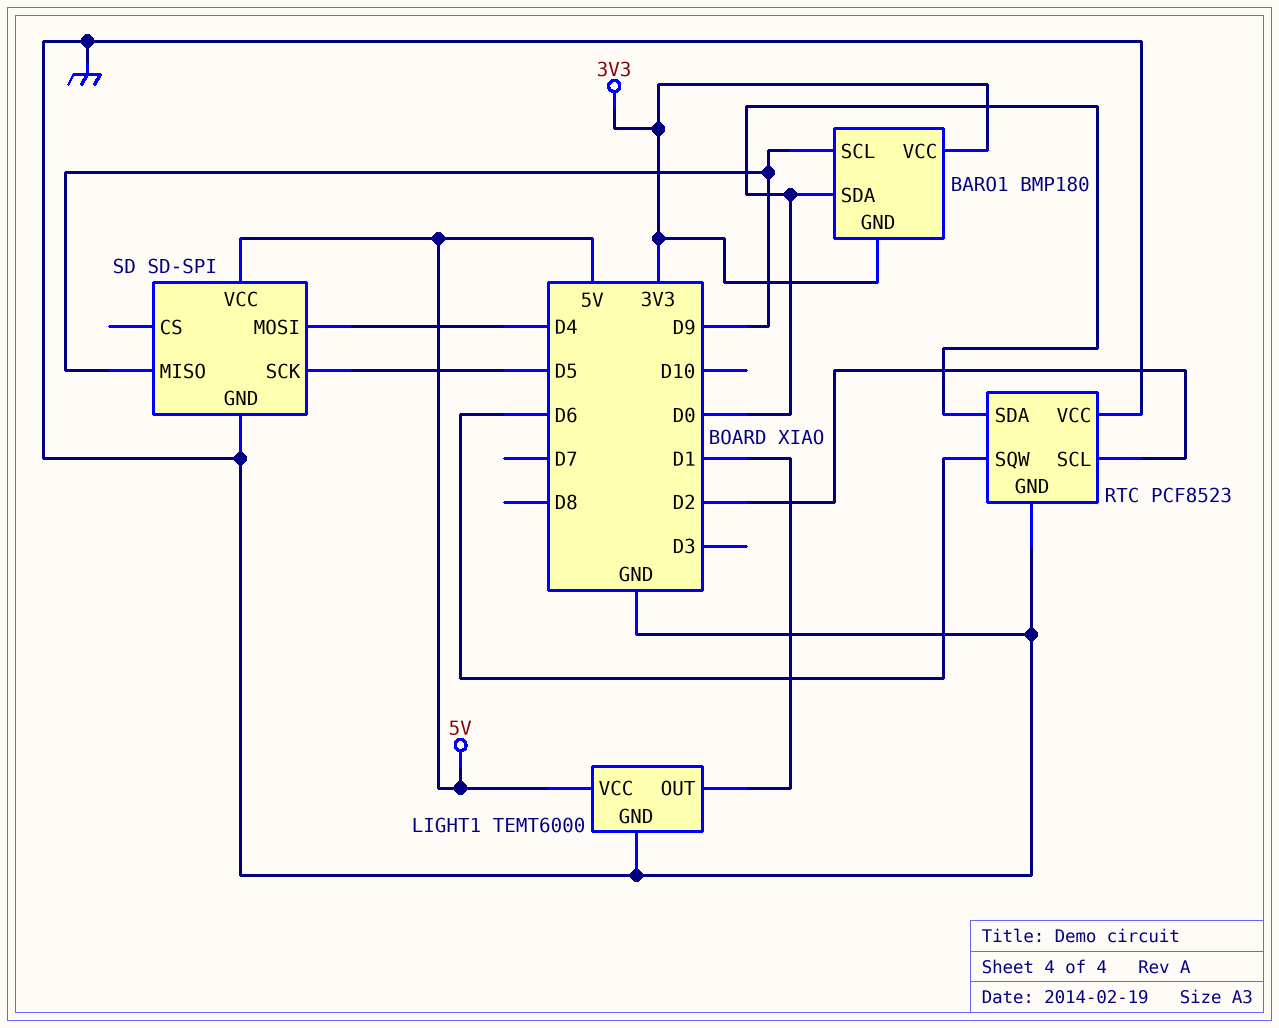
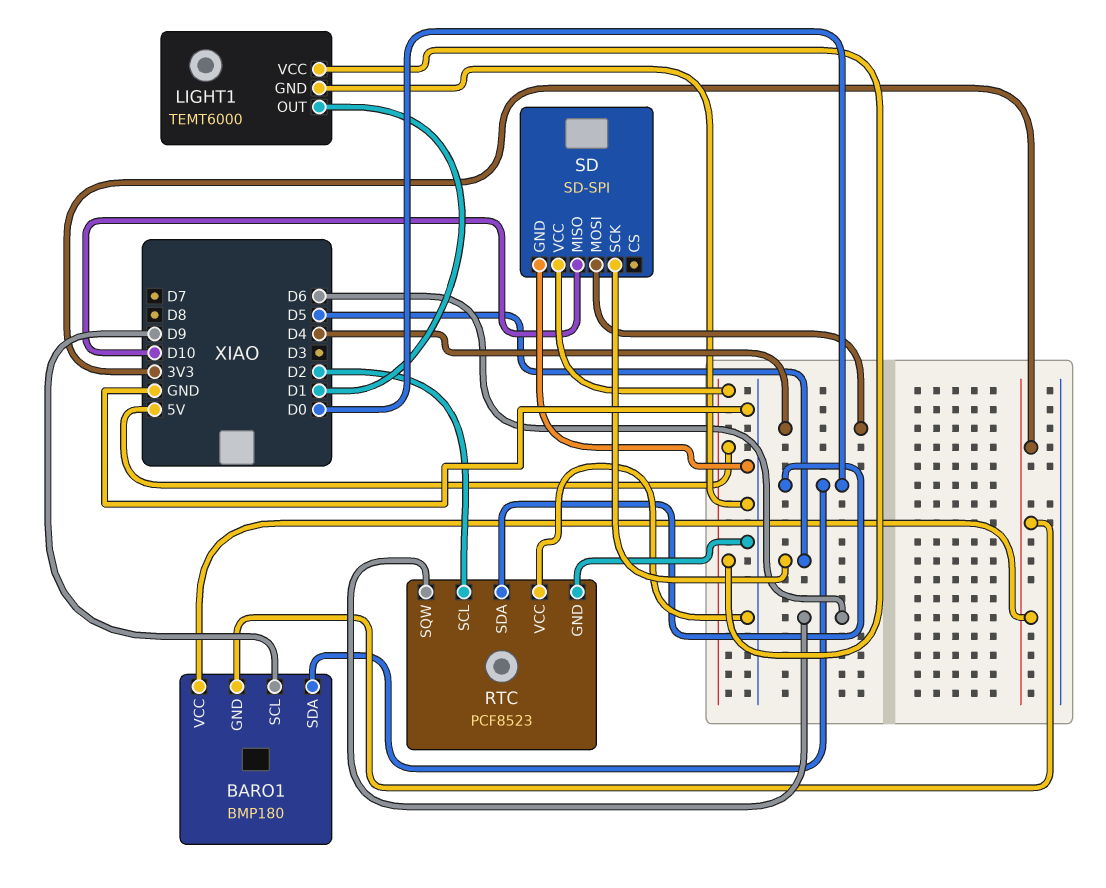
SD pin MISO: D9 -> D10

